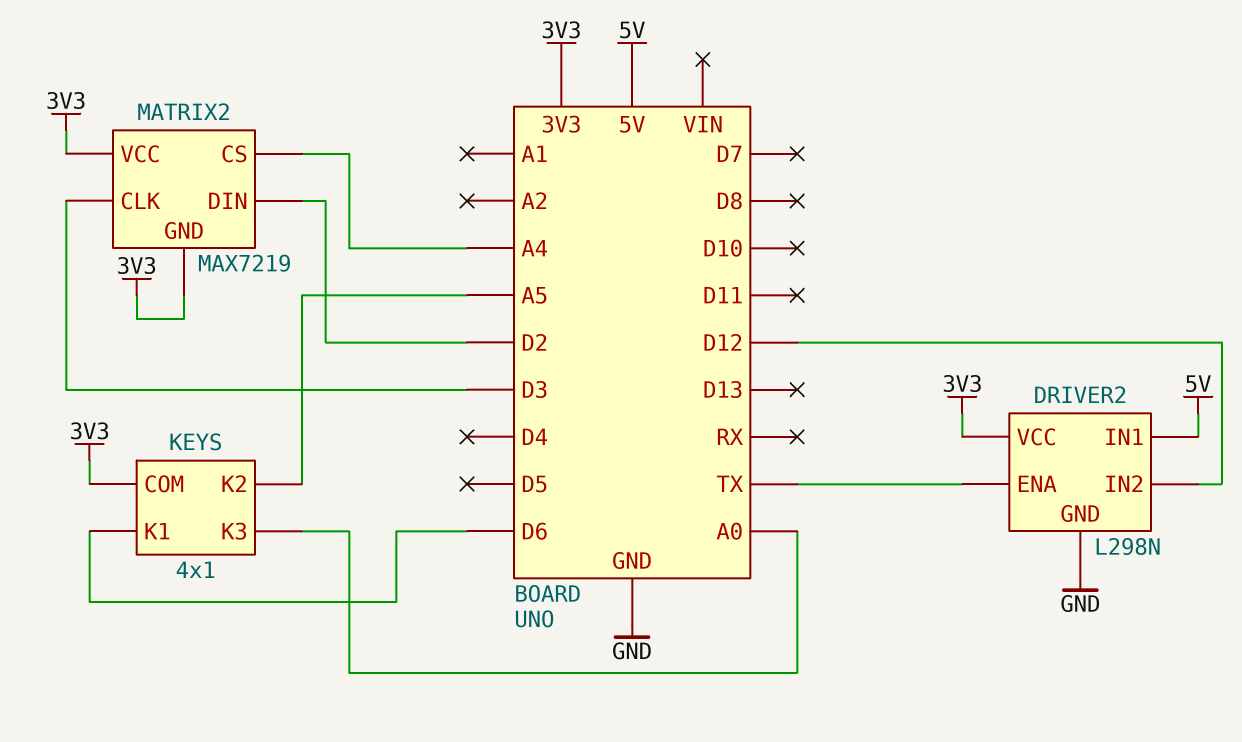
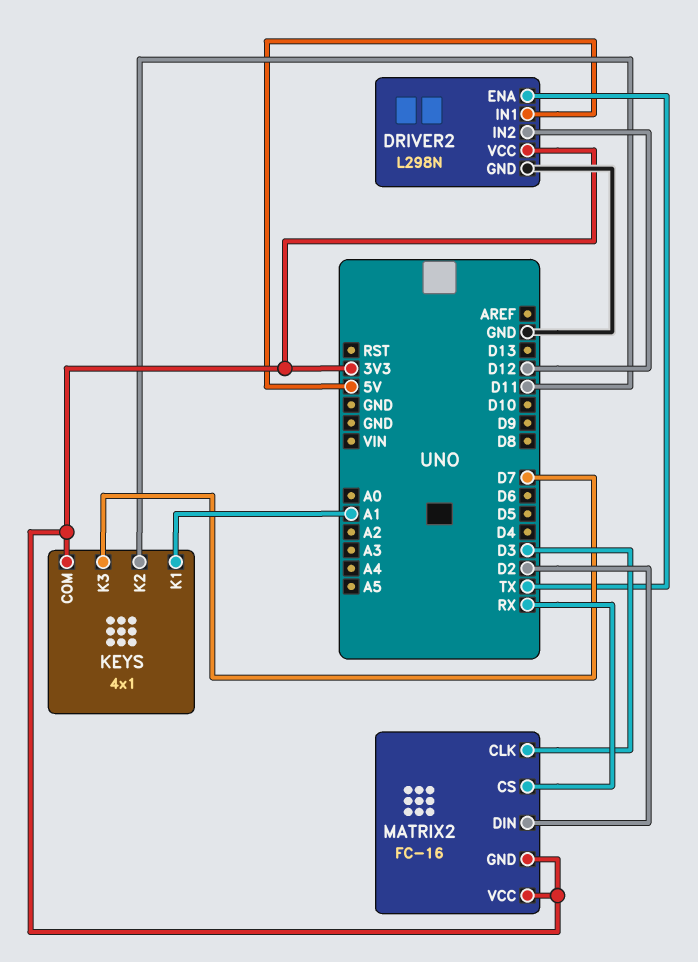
KEYS pin K1: D6 -> A1
KEYS pin K2: A5 -> D11
KEYS pin K3: A0 -> D7
MATRIX2: MAX7219 -> FC-16
MATRIX2 pin CS: A4 -> RX

